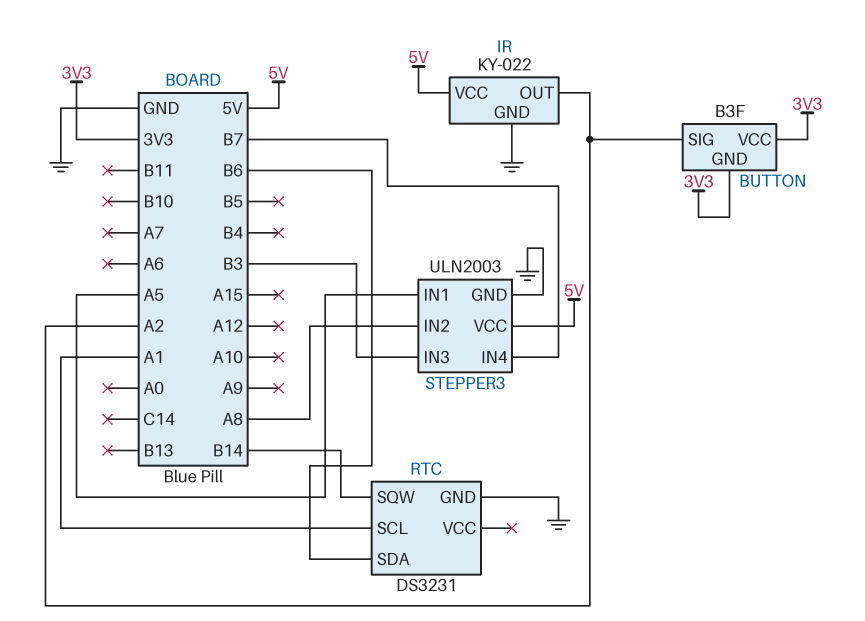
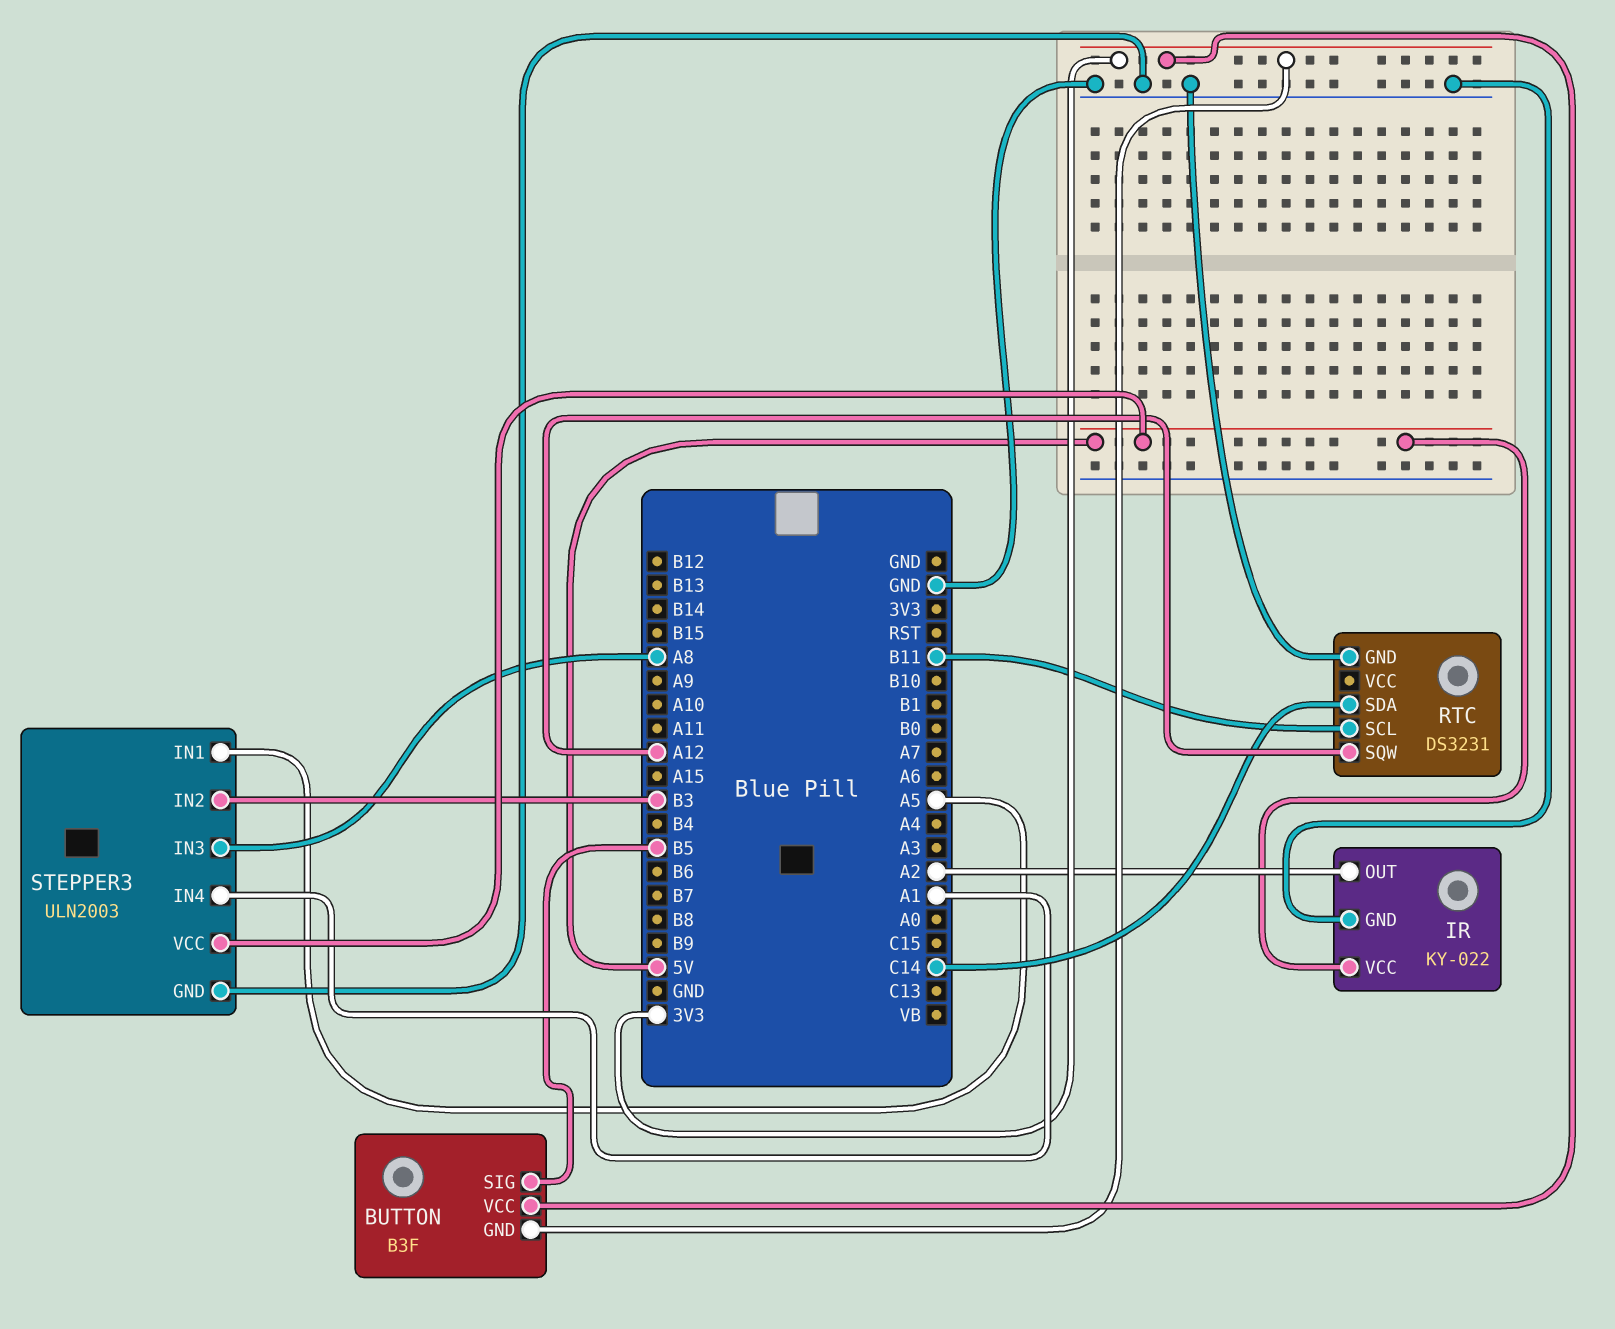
BUTTON pin SIG: A2 -> B5
RTC pin SCL: A1 -> B11
RTC pin SDA: B6 -> C14
RTC pin SQW: B14 -> A12
STEPPER3 pin IN2: A8 -> B3
STEPPER3 pin IN3: B3 -> A8
STEPPER3 pin IN4: B7 -> A1

